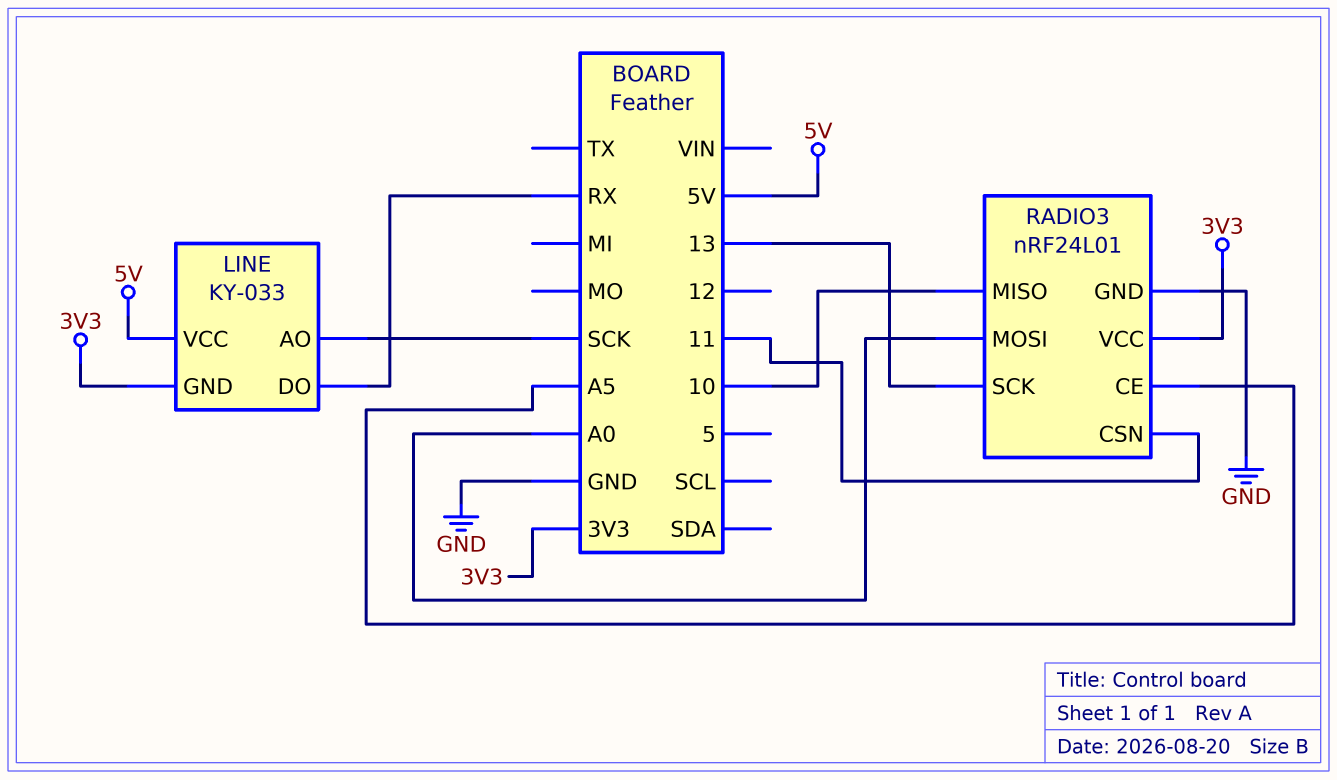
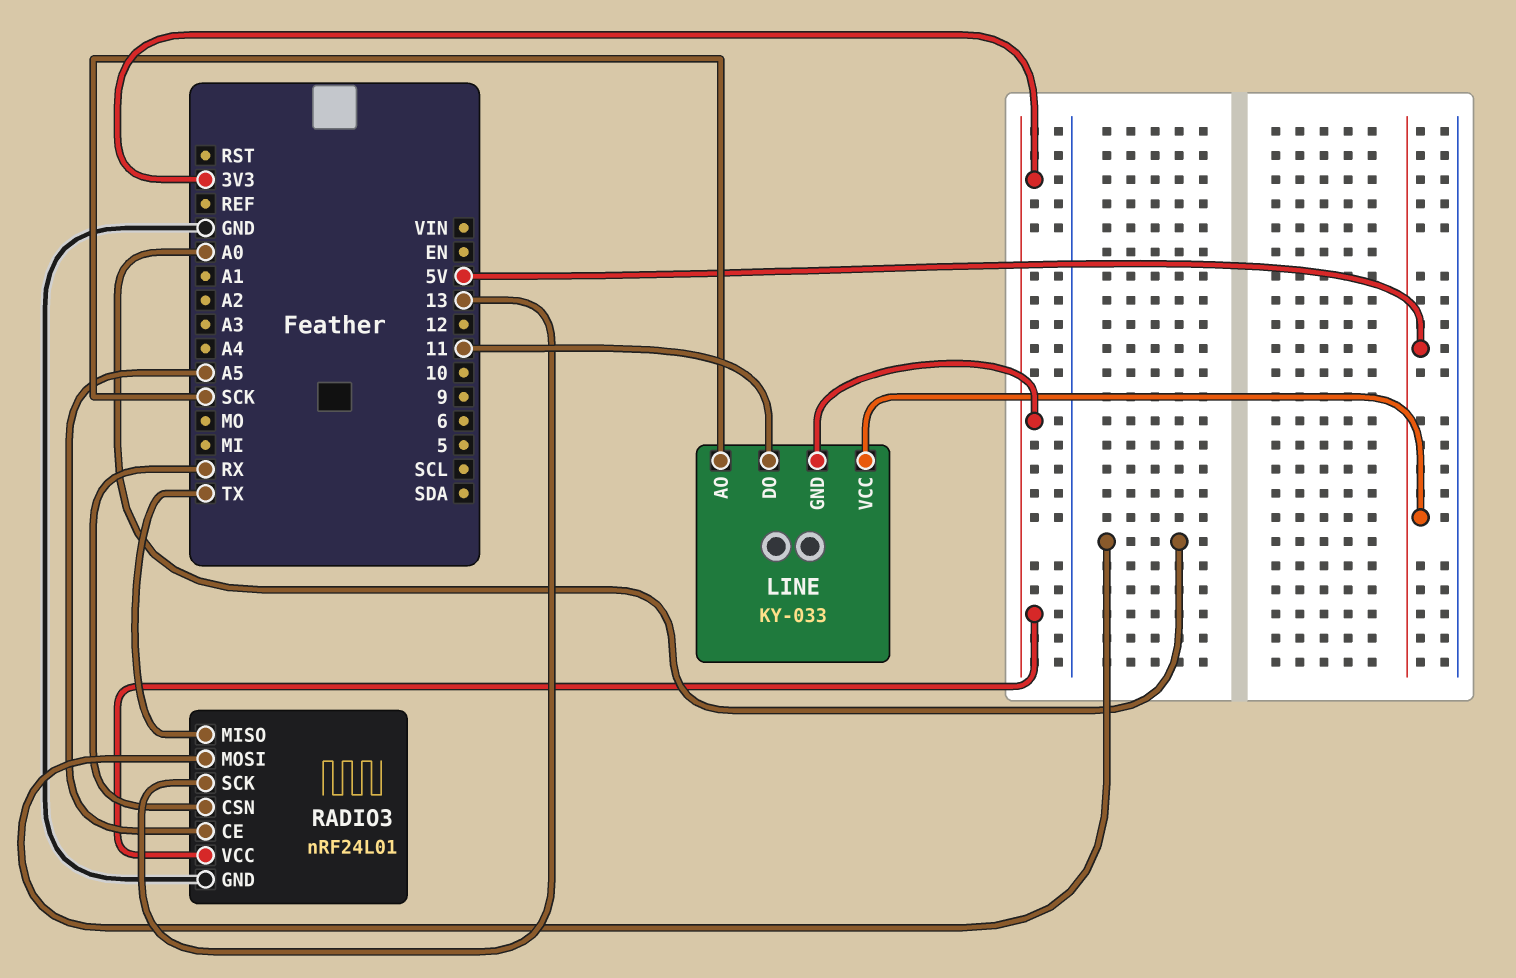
LINE pin DO: RX -> 11
RADIO3 pin CSN: 11 -> RX
RADIO3 pin MISO: 10 -> TX

